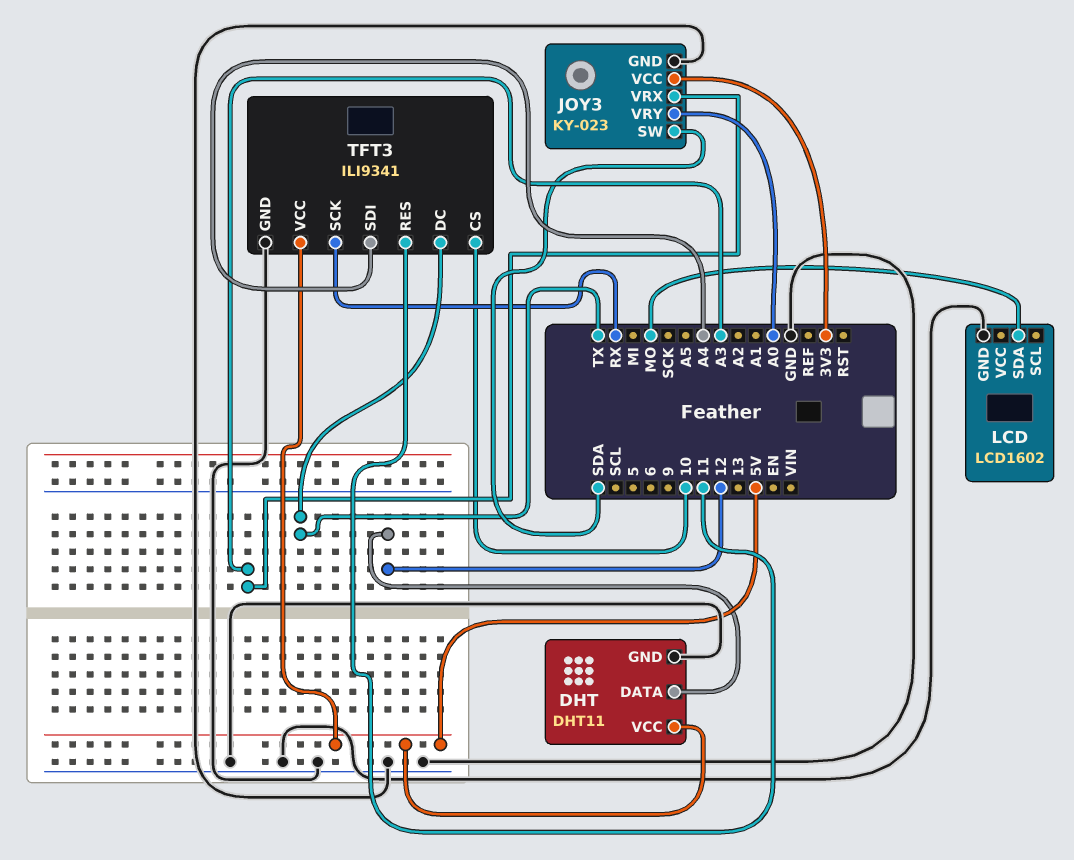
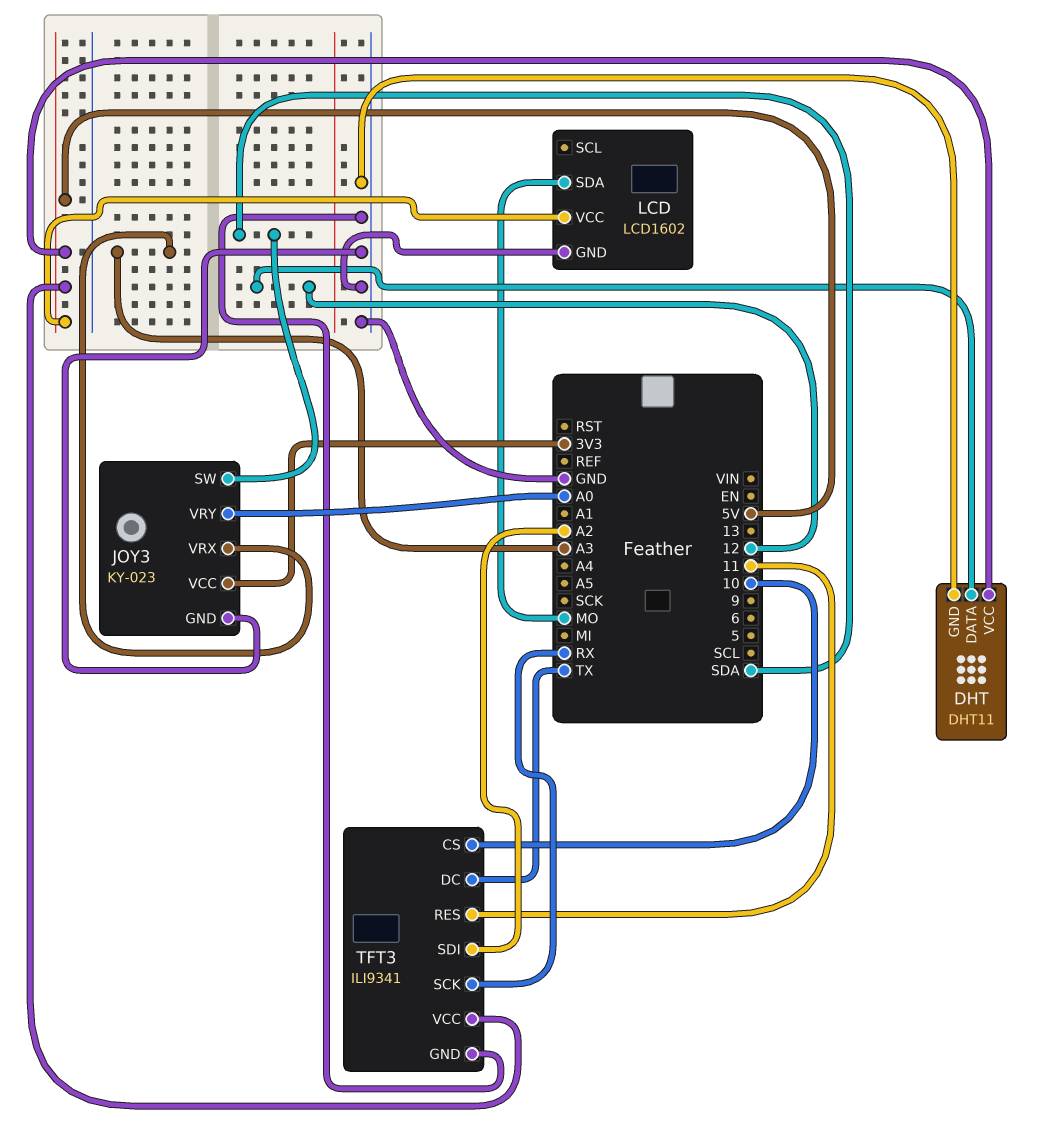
LCD pin VCC: none -> 5V
TFT3 pin SDI: A4 -> A2

